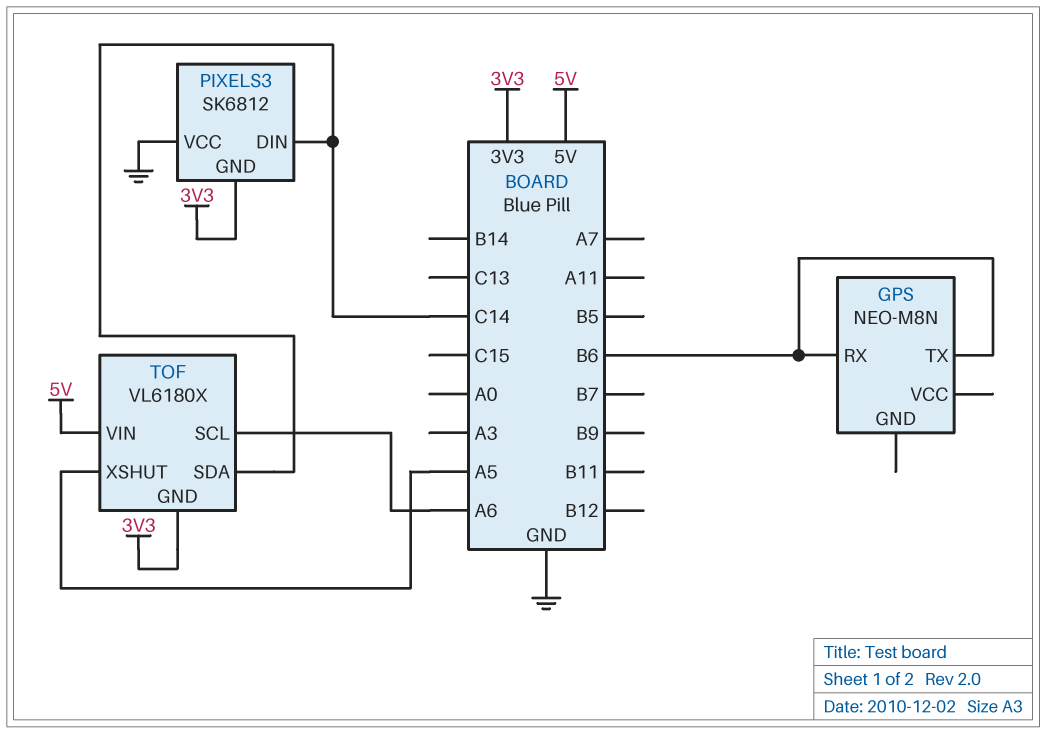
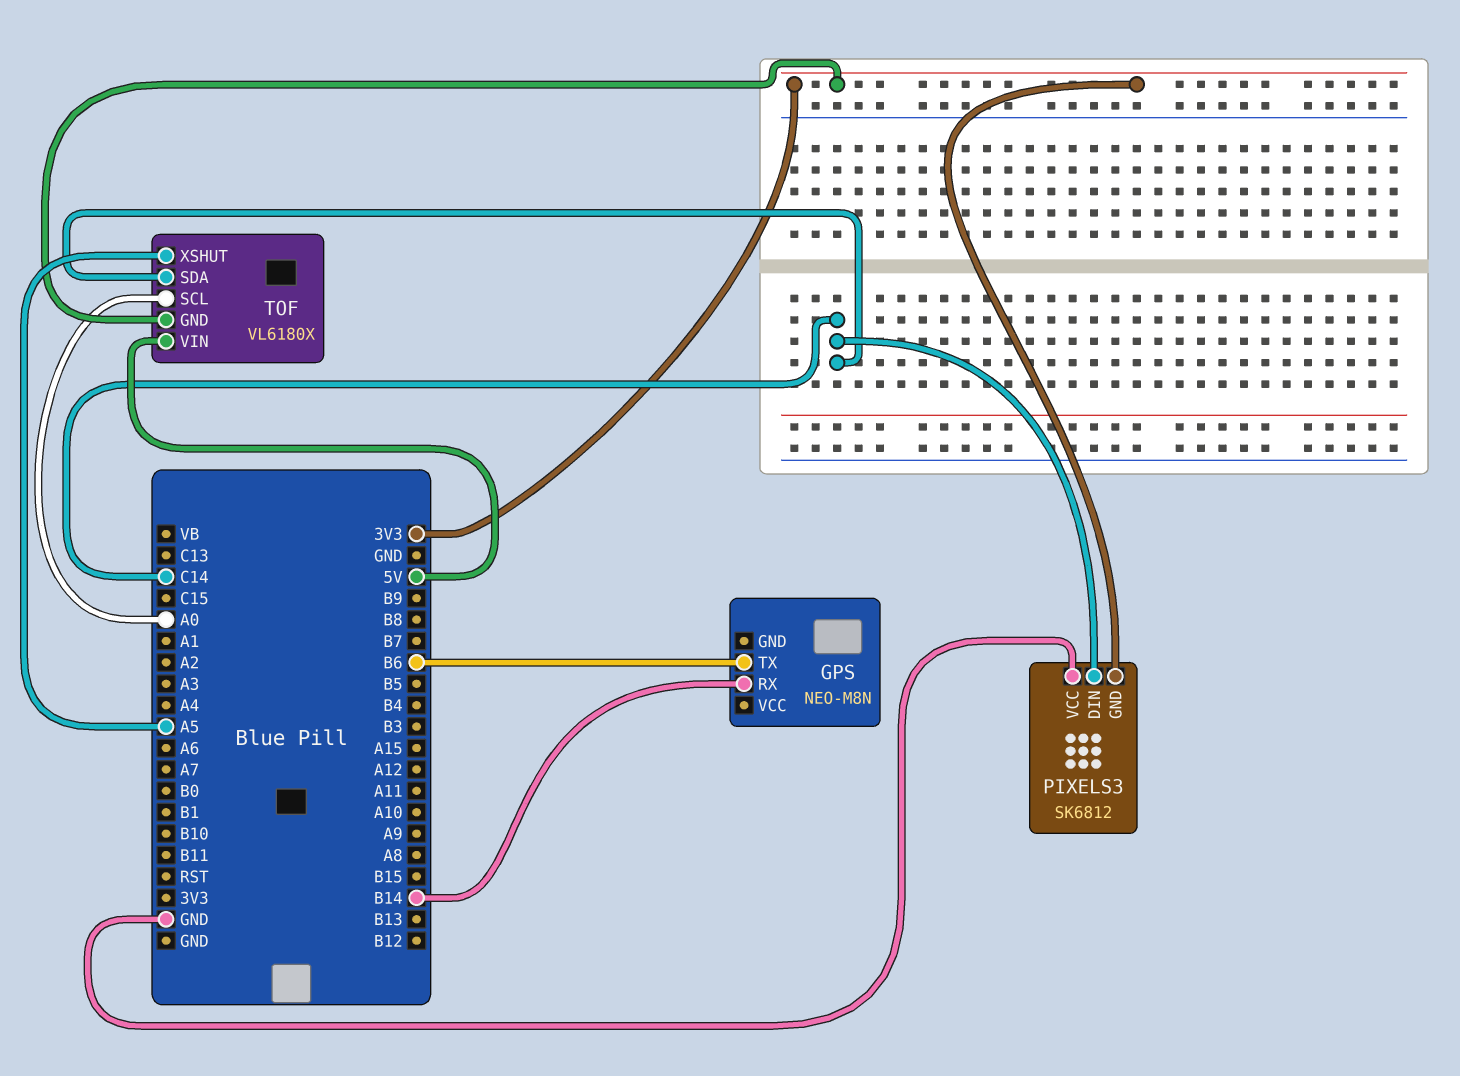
GPS pin RX: B6 -> B14
TOF pin SCL: A6 -> A0

